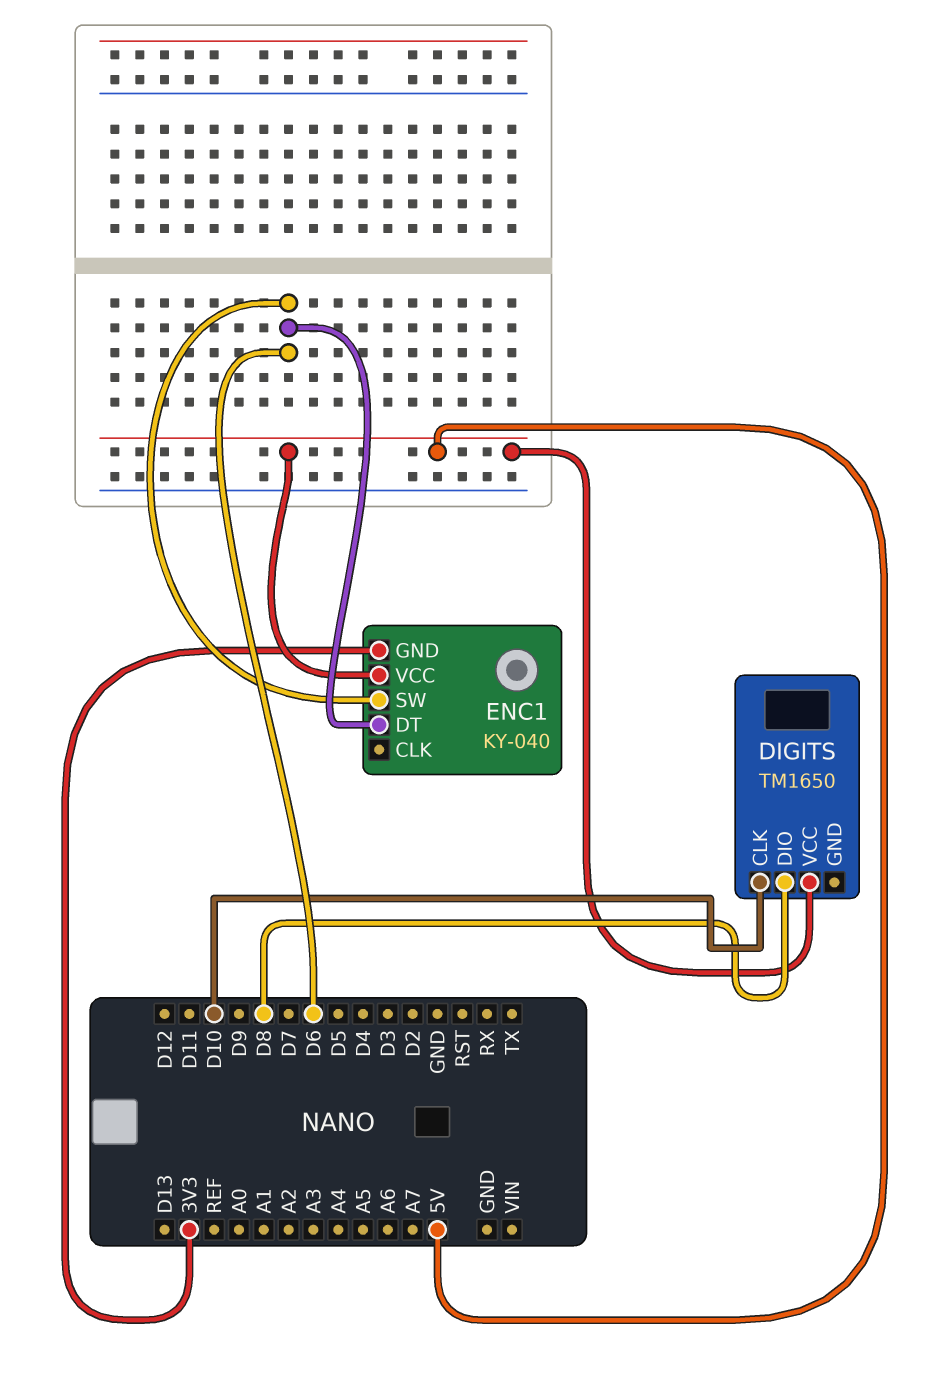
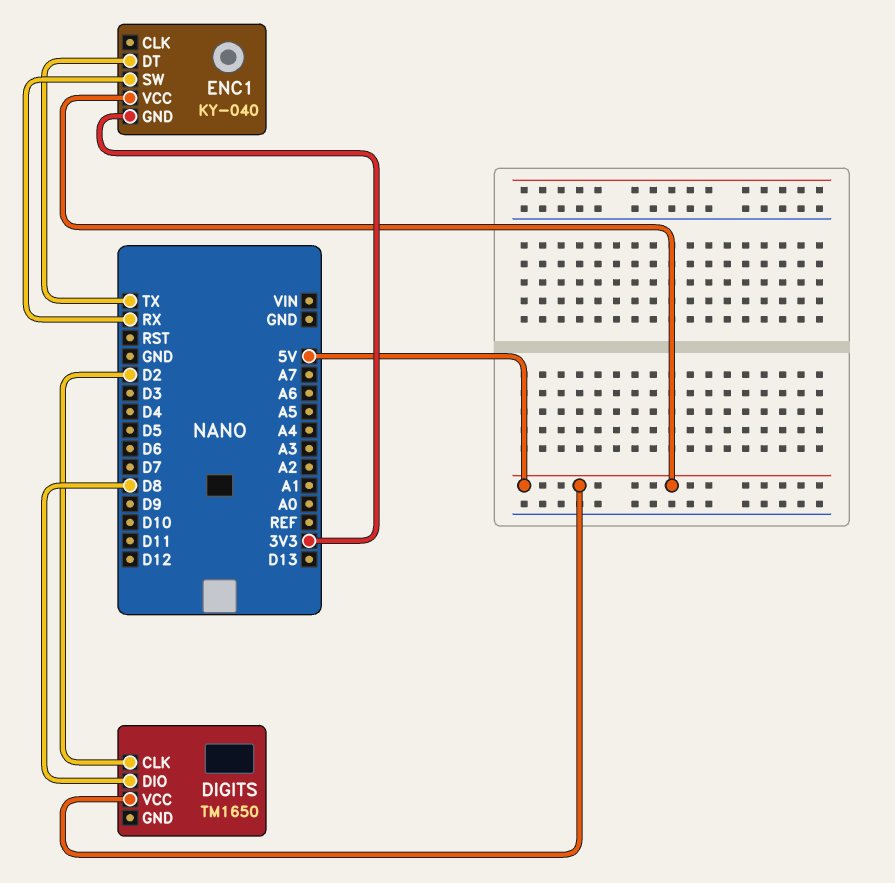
DIGITS pin CLK: D10 -> D2
ENC1 pin DT: D6 -> TX
ENC1 pin SW: D6 -> RX

